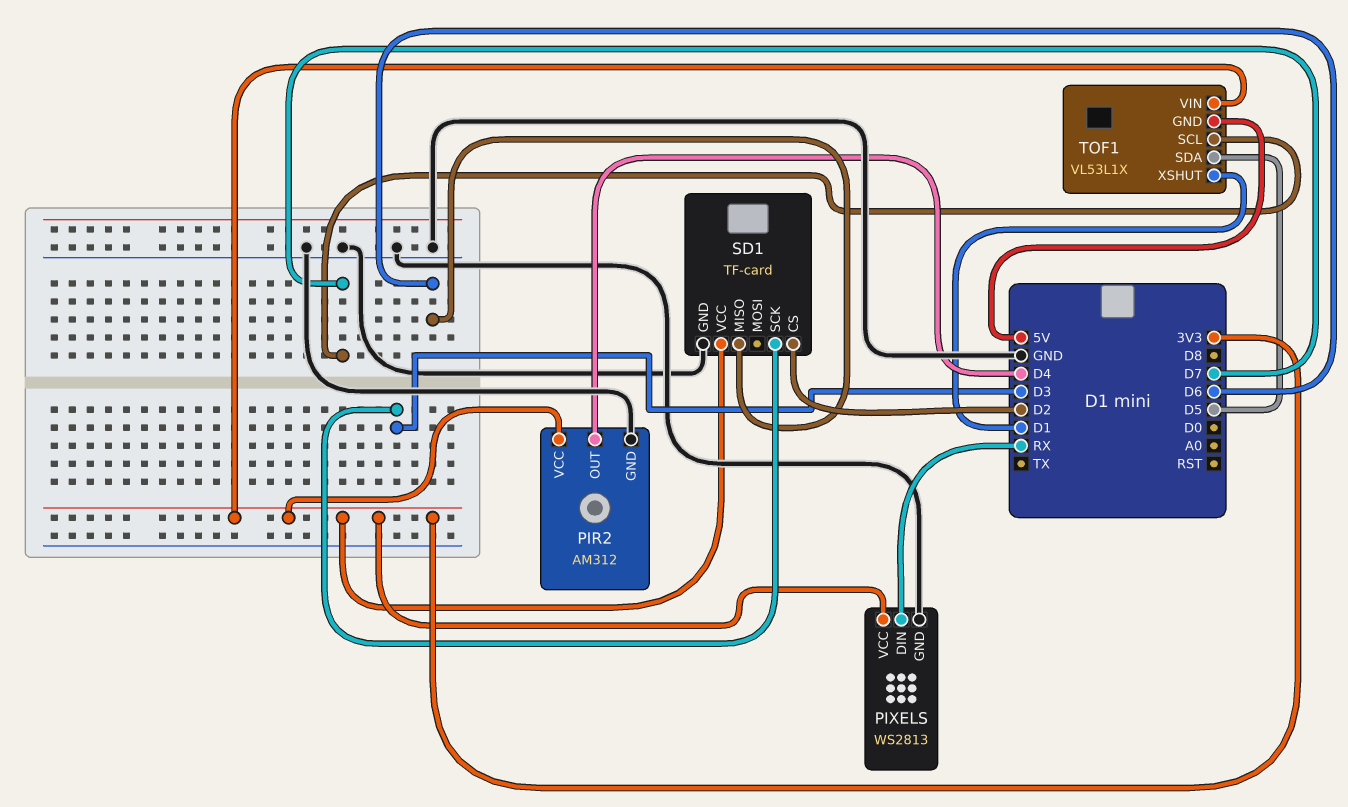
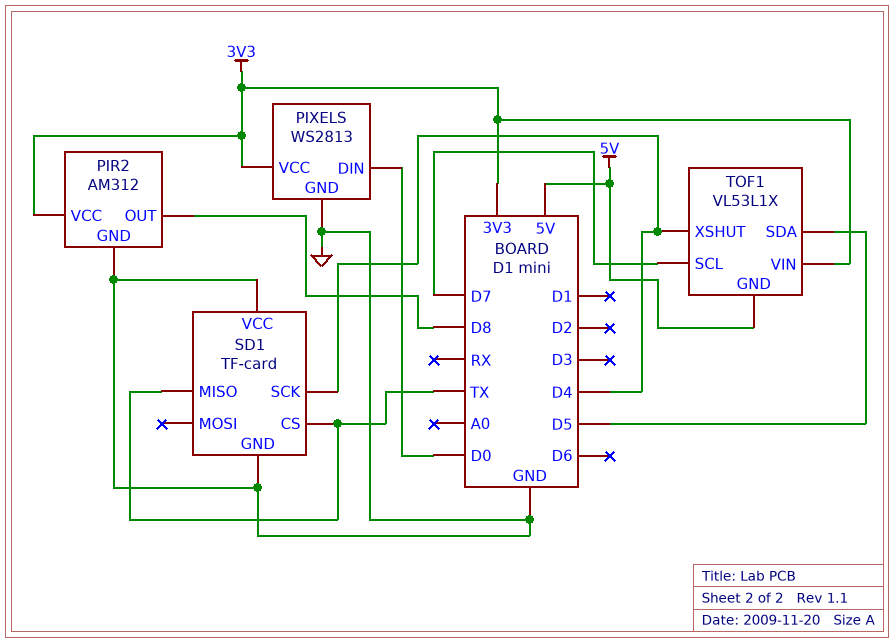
PIR2 pin OUT: D4 -> D8
PIXELS pin DIN: RX -> D0
SD1 pin CS: D2 -> TX
SD1 pin MISO: D6 -> TX
SD1 pin SCK: D3 -> D4
SD1 pin VCC: 3V3 -> GND
TOF1 pin XSHUT: D1 -> D4

